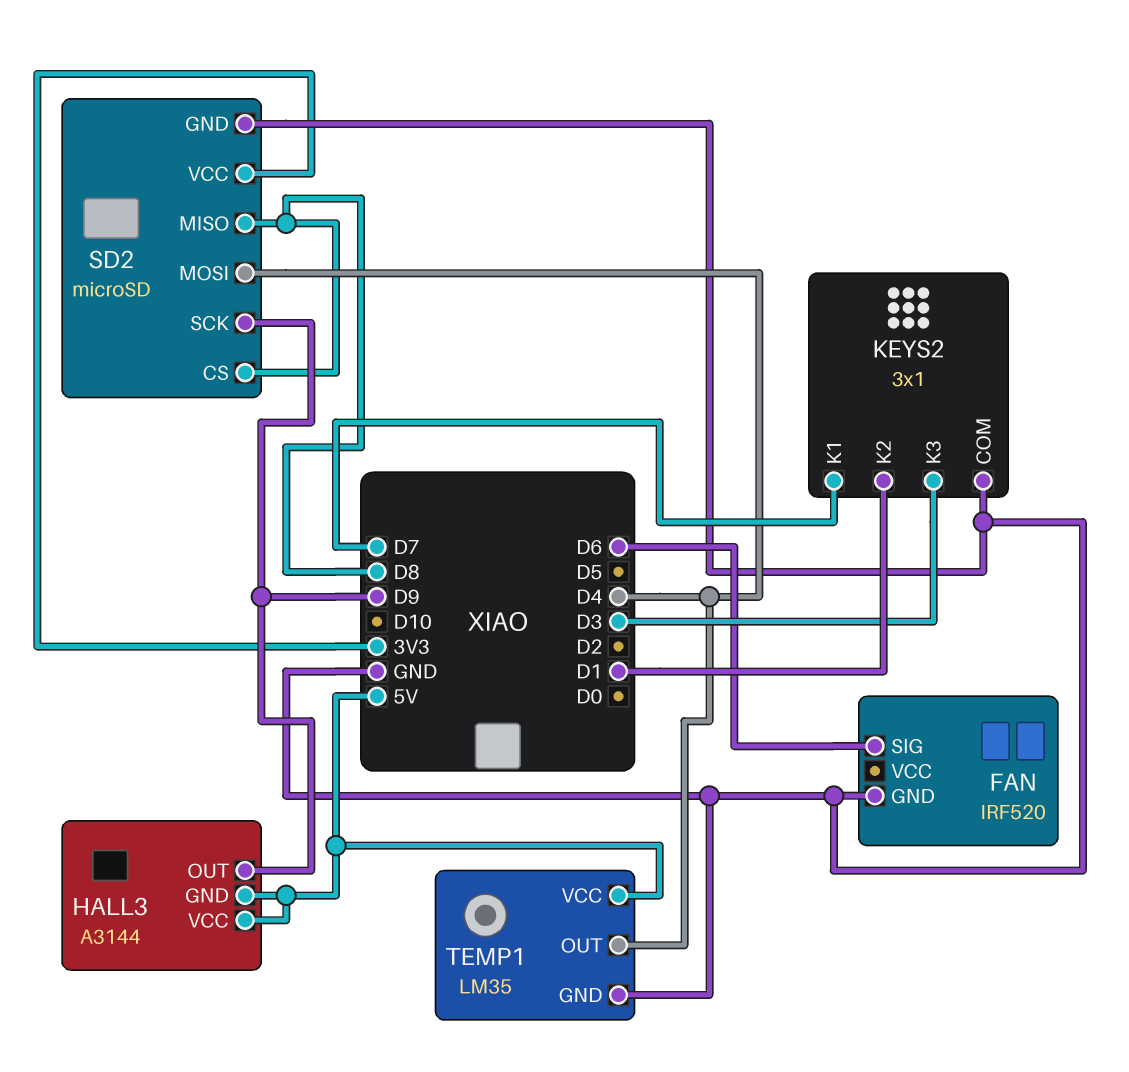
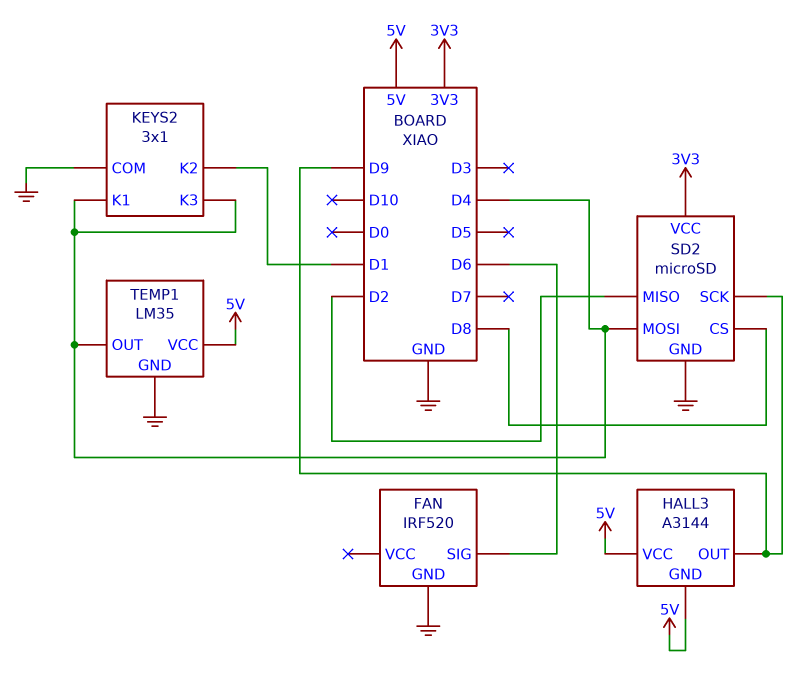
KEYS2 pin K1: D7 -> D4
KEYS2 pin K3: D3 -> D4
SD2 pin MISO: D8 -> D2

